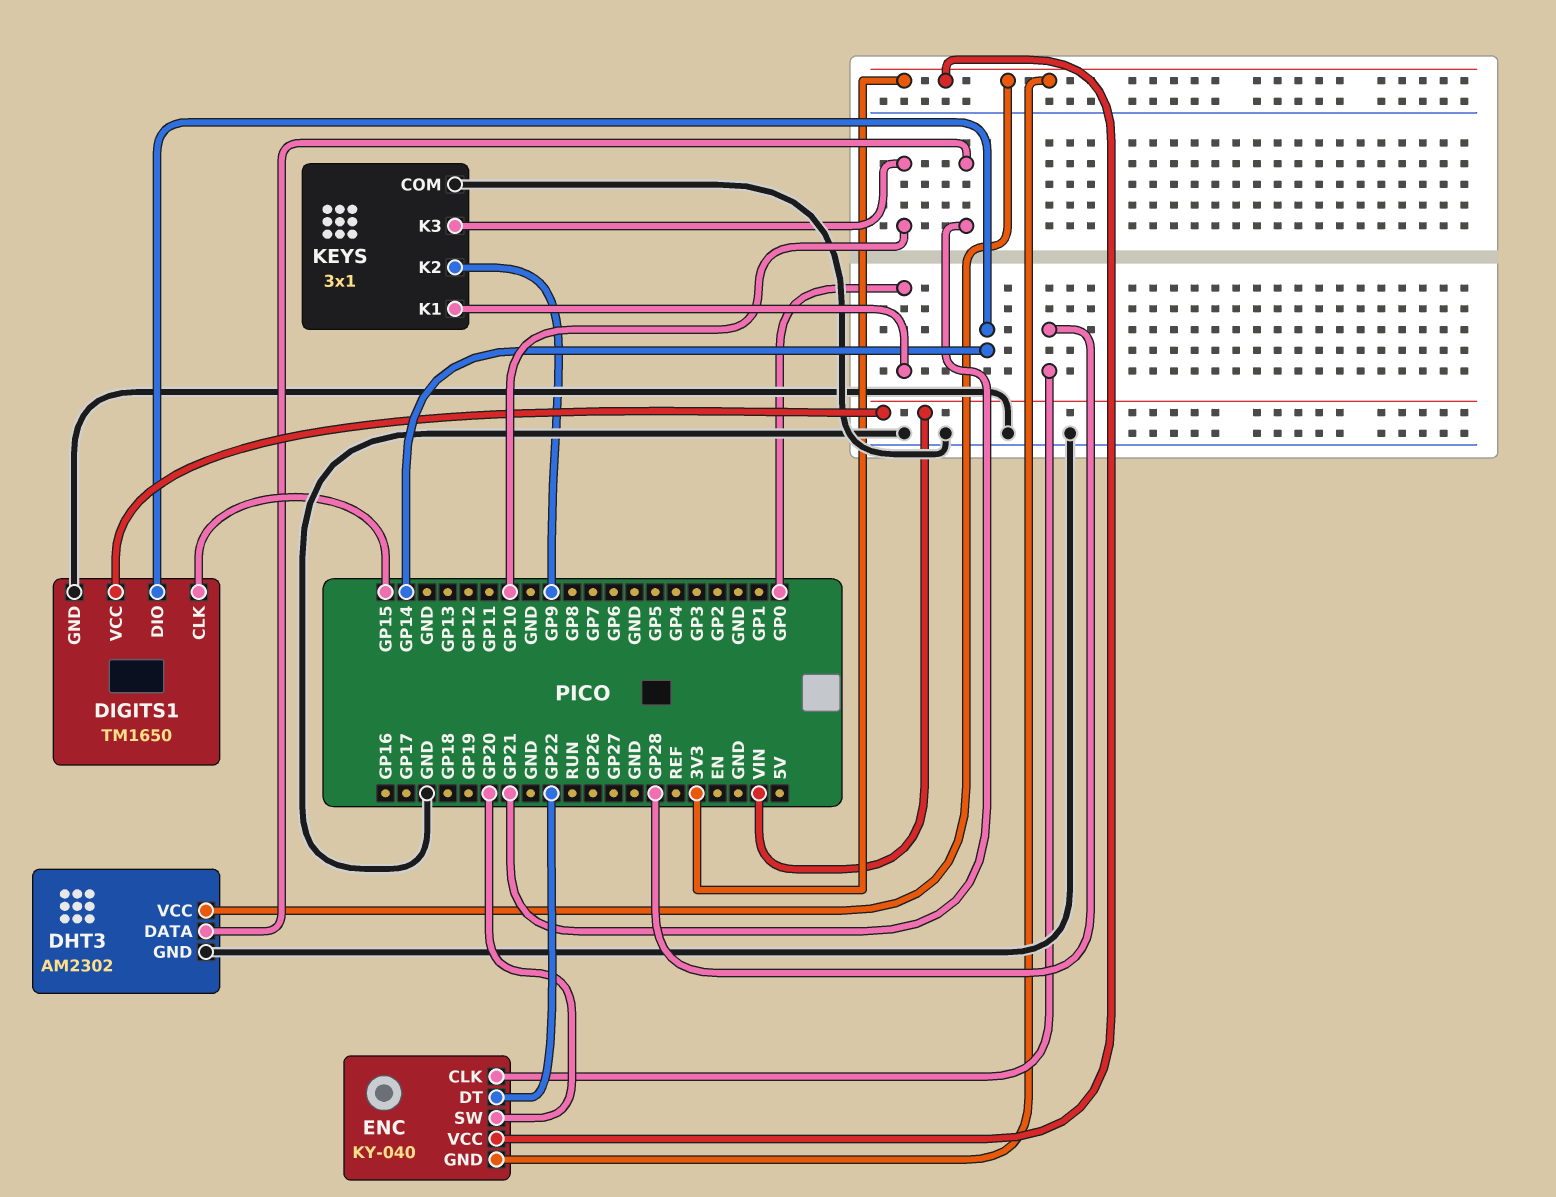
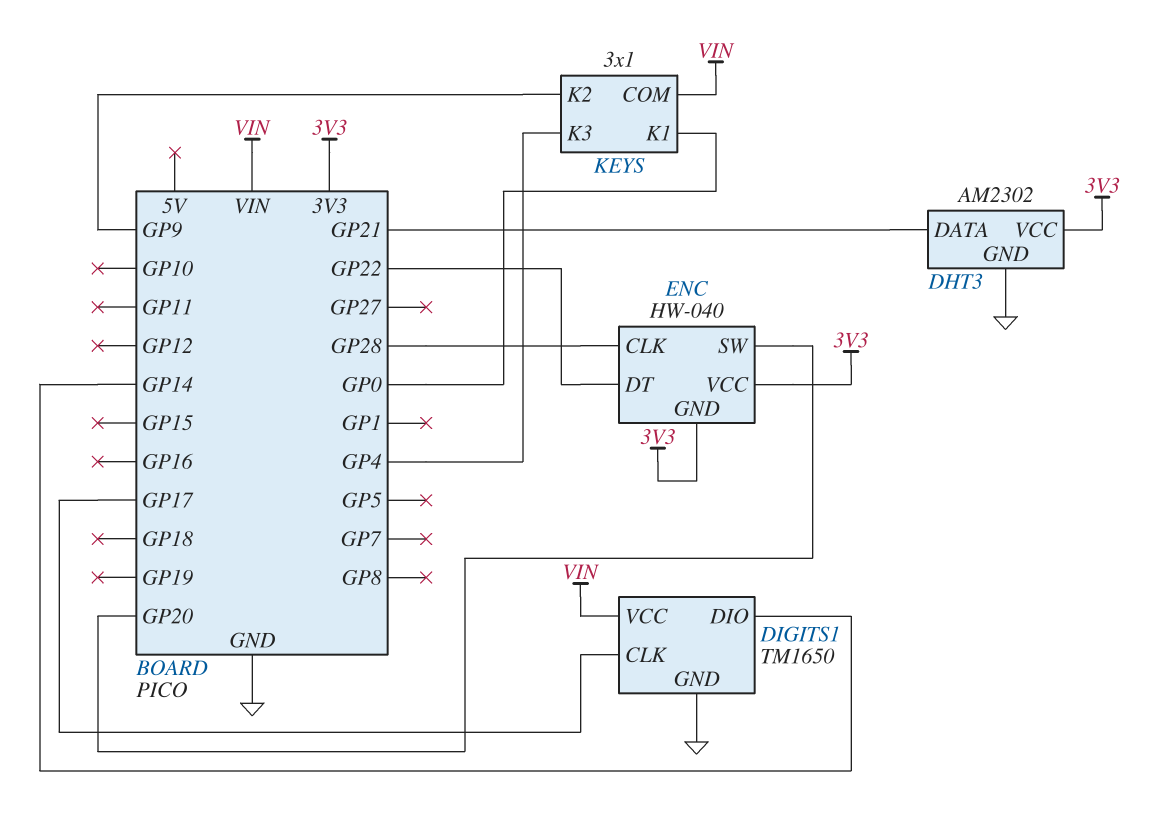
DIGITS1 pin CLK: GP15 -> GP17
ENC: KY-040 -> HW-040
KEYS pin COM: GND -> VIN
KEYS pin K3: GP10 -> GP4

